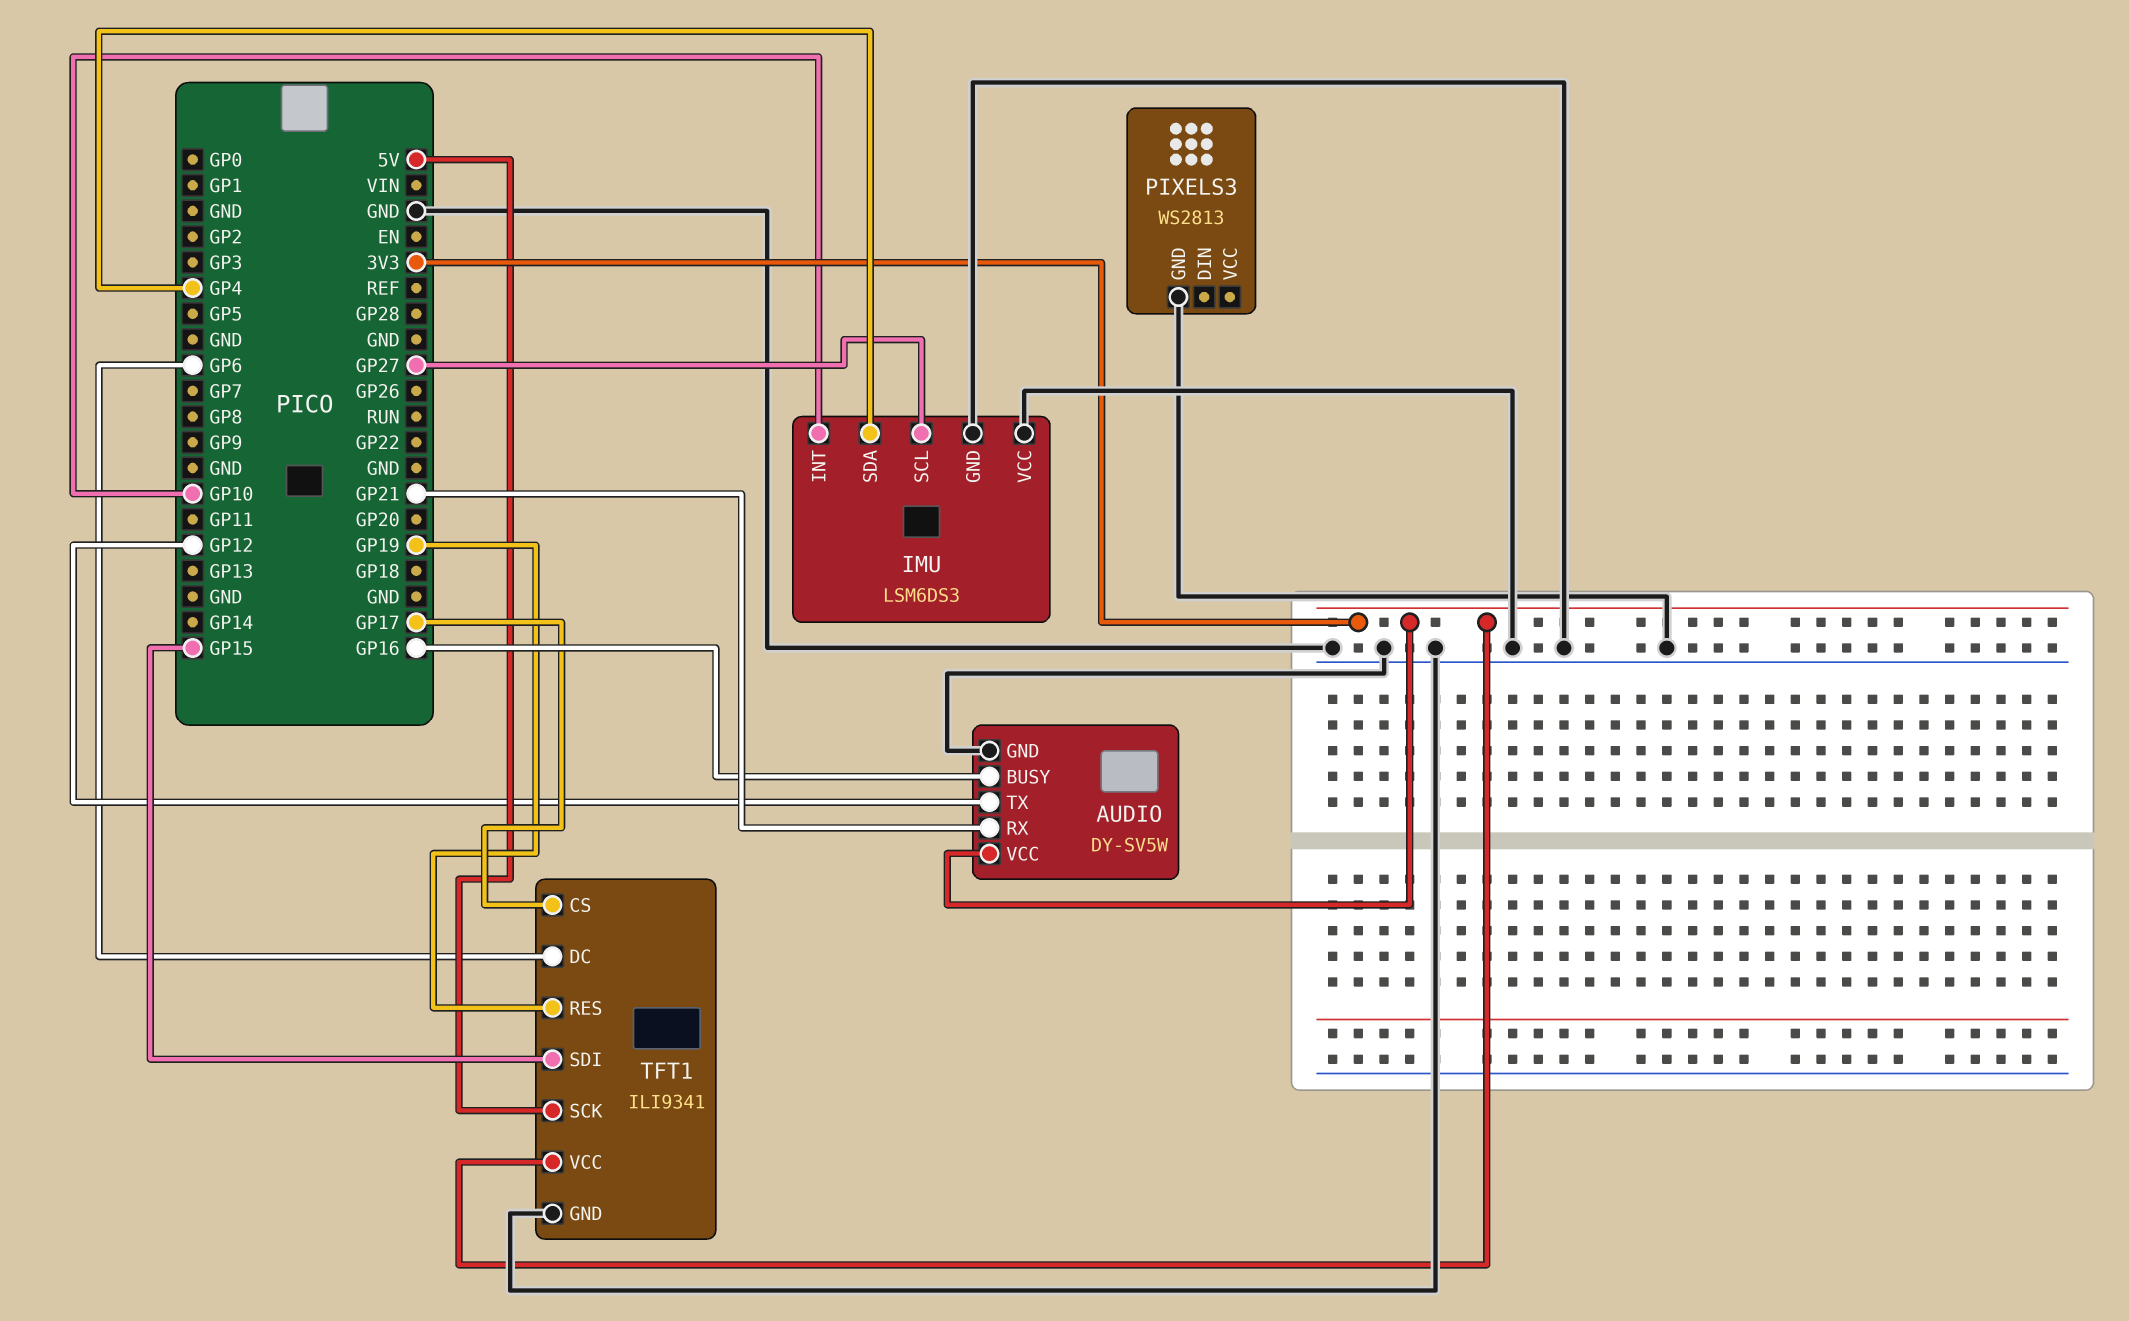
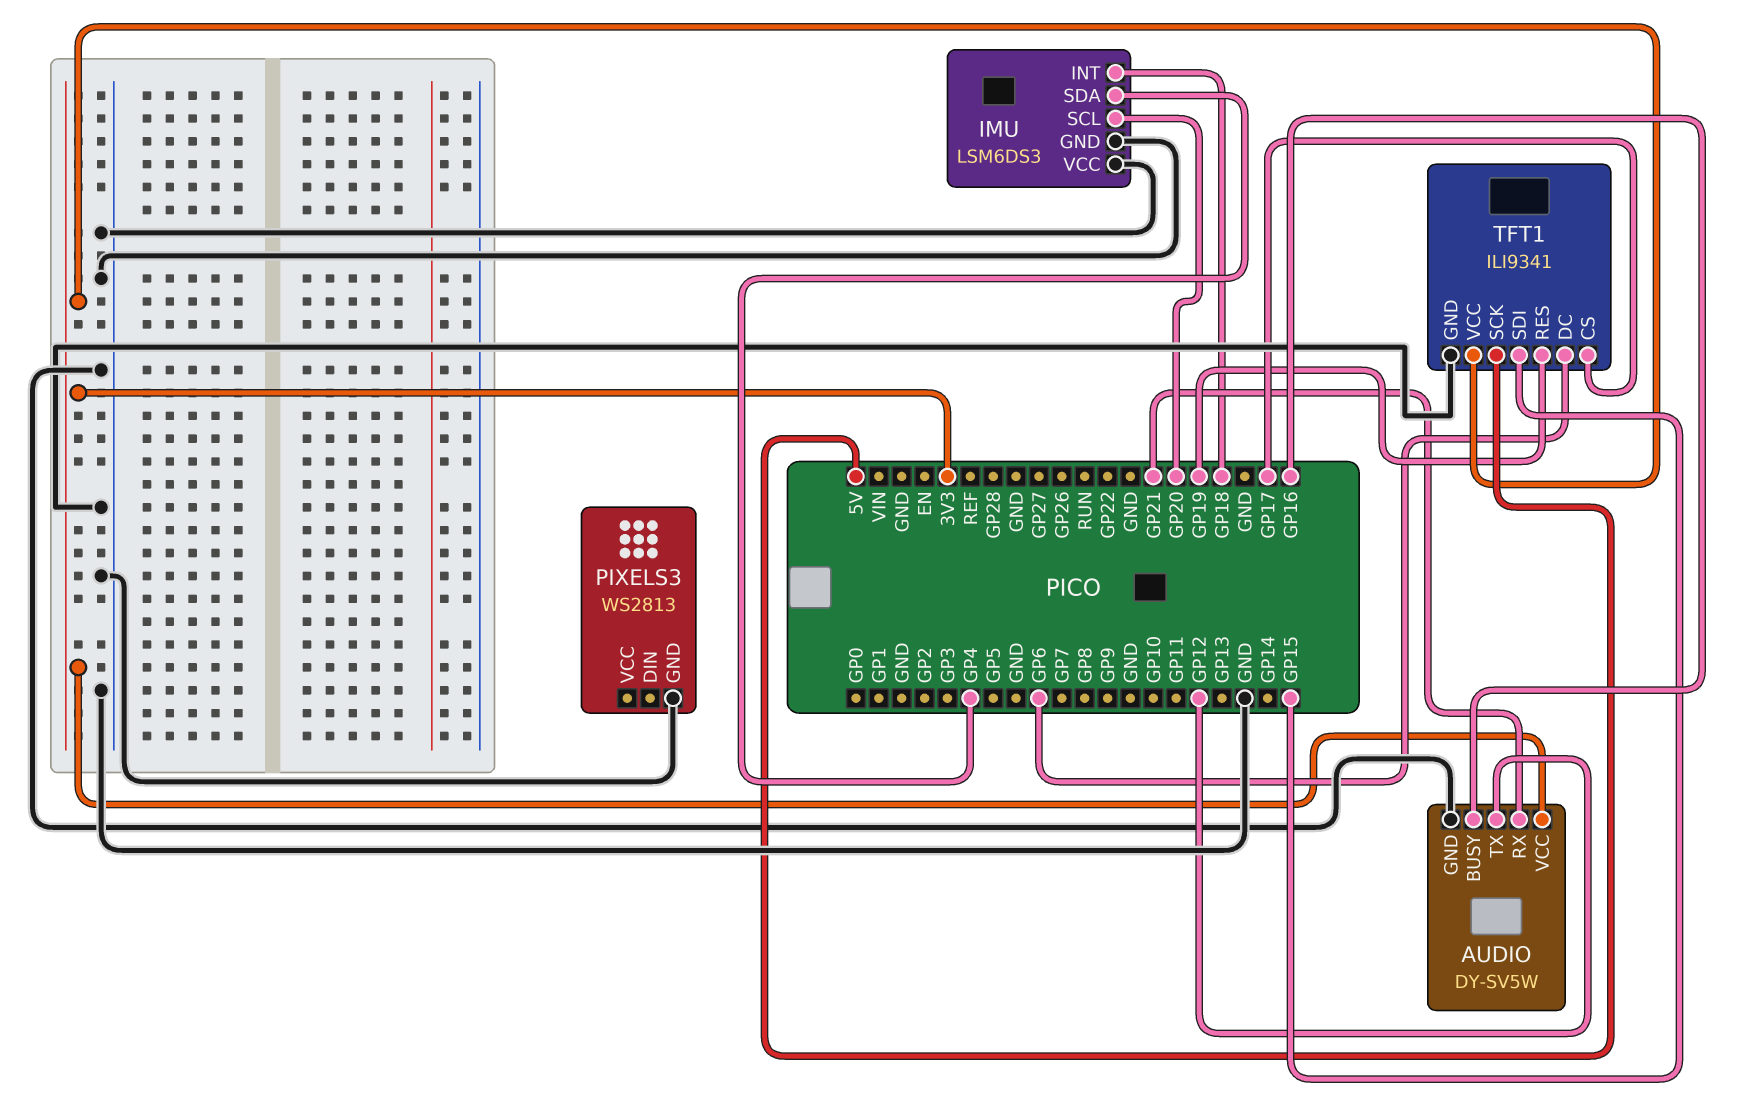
IMU pin INT: GP10 -> GP18
IMU pin SCL: GP27 -> GP20

